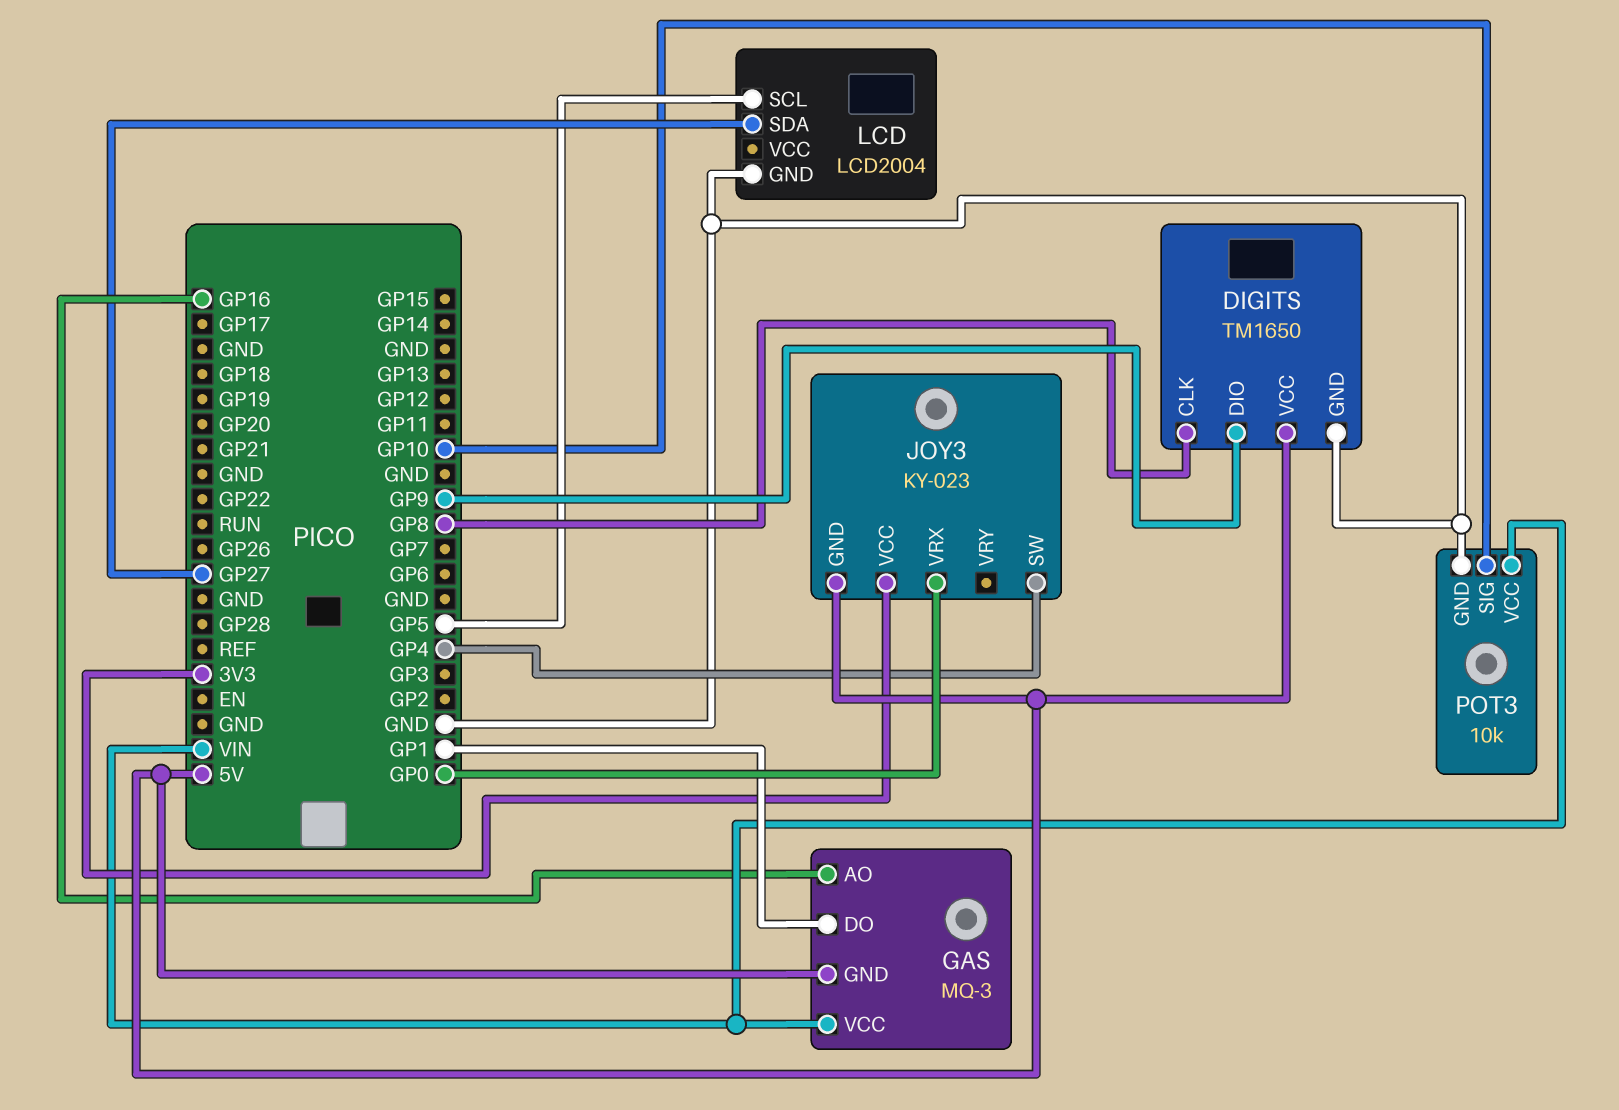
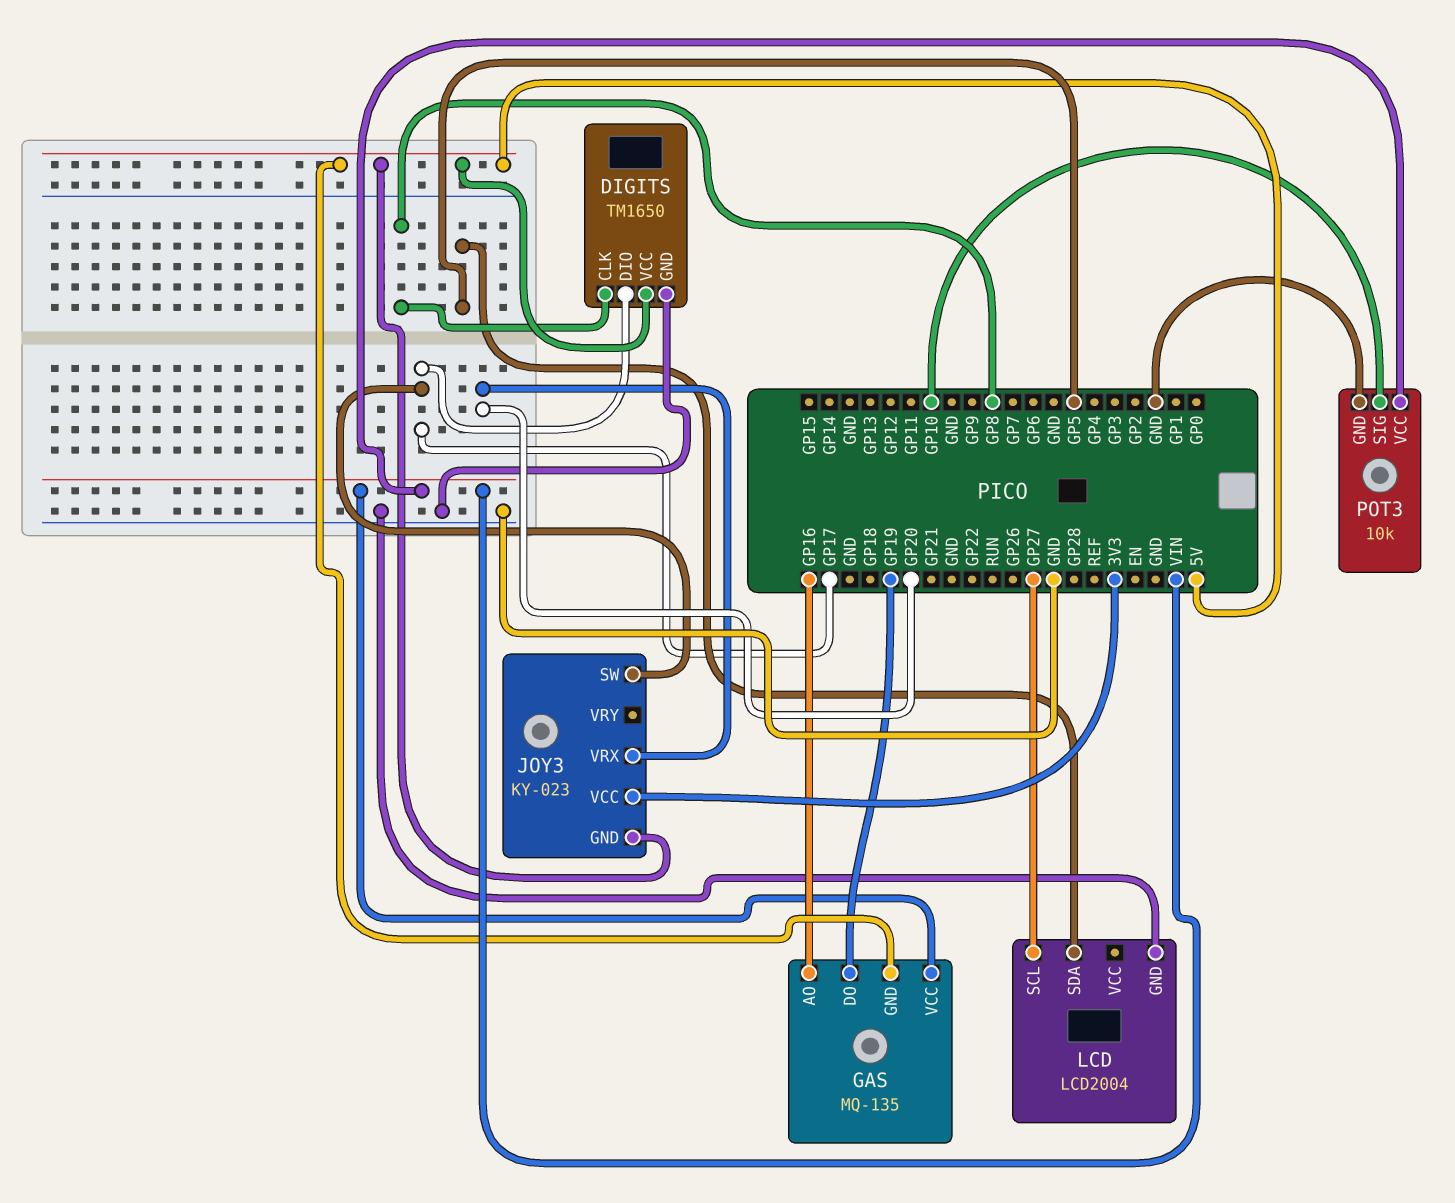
DIGITS pin DIO: GP9 -> GP17
GAS: MQ-3 -> MQ-135
GAS pin DO: GP1 -> GP19
JOY3 pin SW: GP4 -> GP17
JOY3 pin VRX: GP0 -> GP20
LCD pin SCL: GP5 -> GP27
LCD pin SDA: GP27 -> GP5

